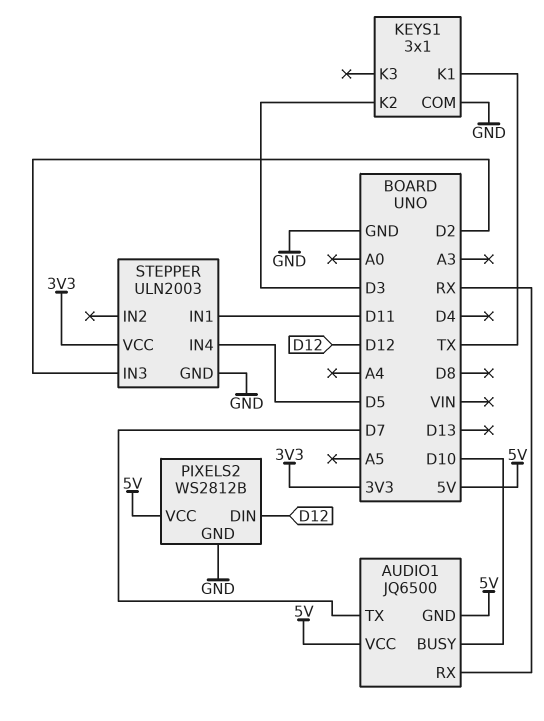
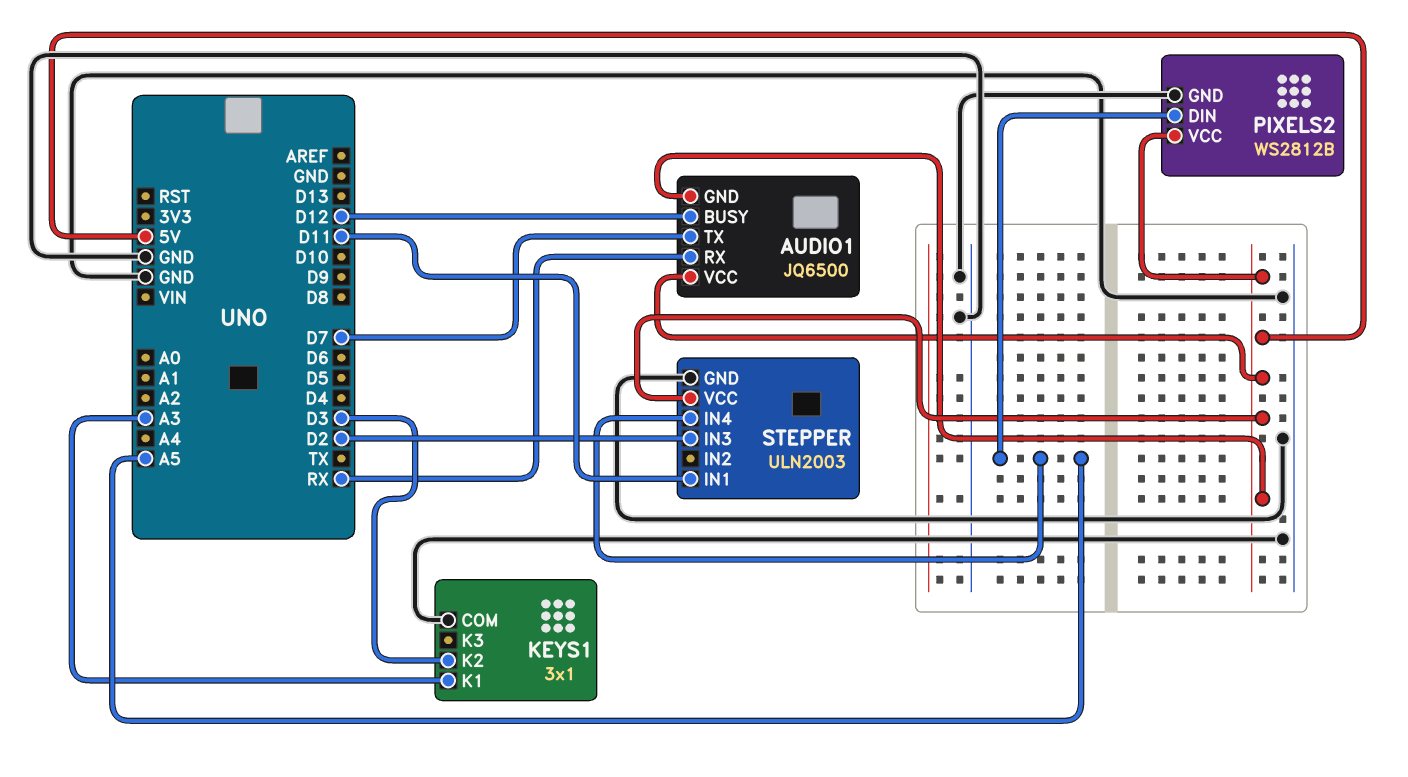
AUDIO1 pin BUSY: D10 -> D12
KEYS1 pin K1: TX -> A3
PIXELS2 pin DIN: D12 -> A5
STEPPER pin IN4: D5 -> A5
STEPPER pin VCC: 3V3 -> 5V

